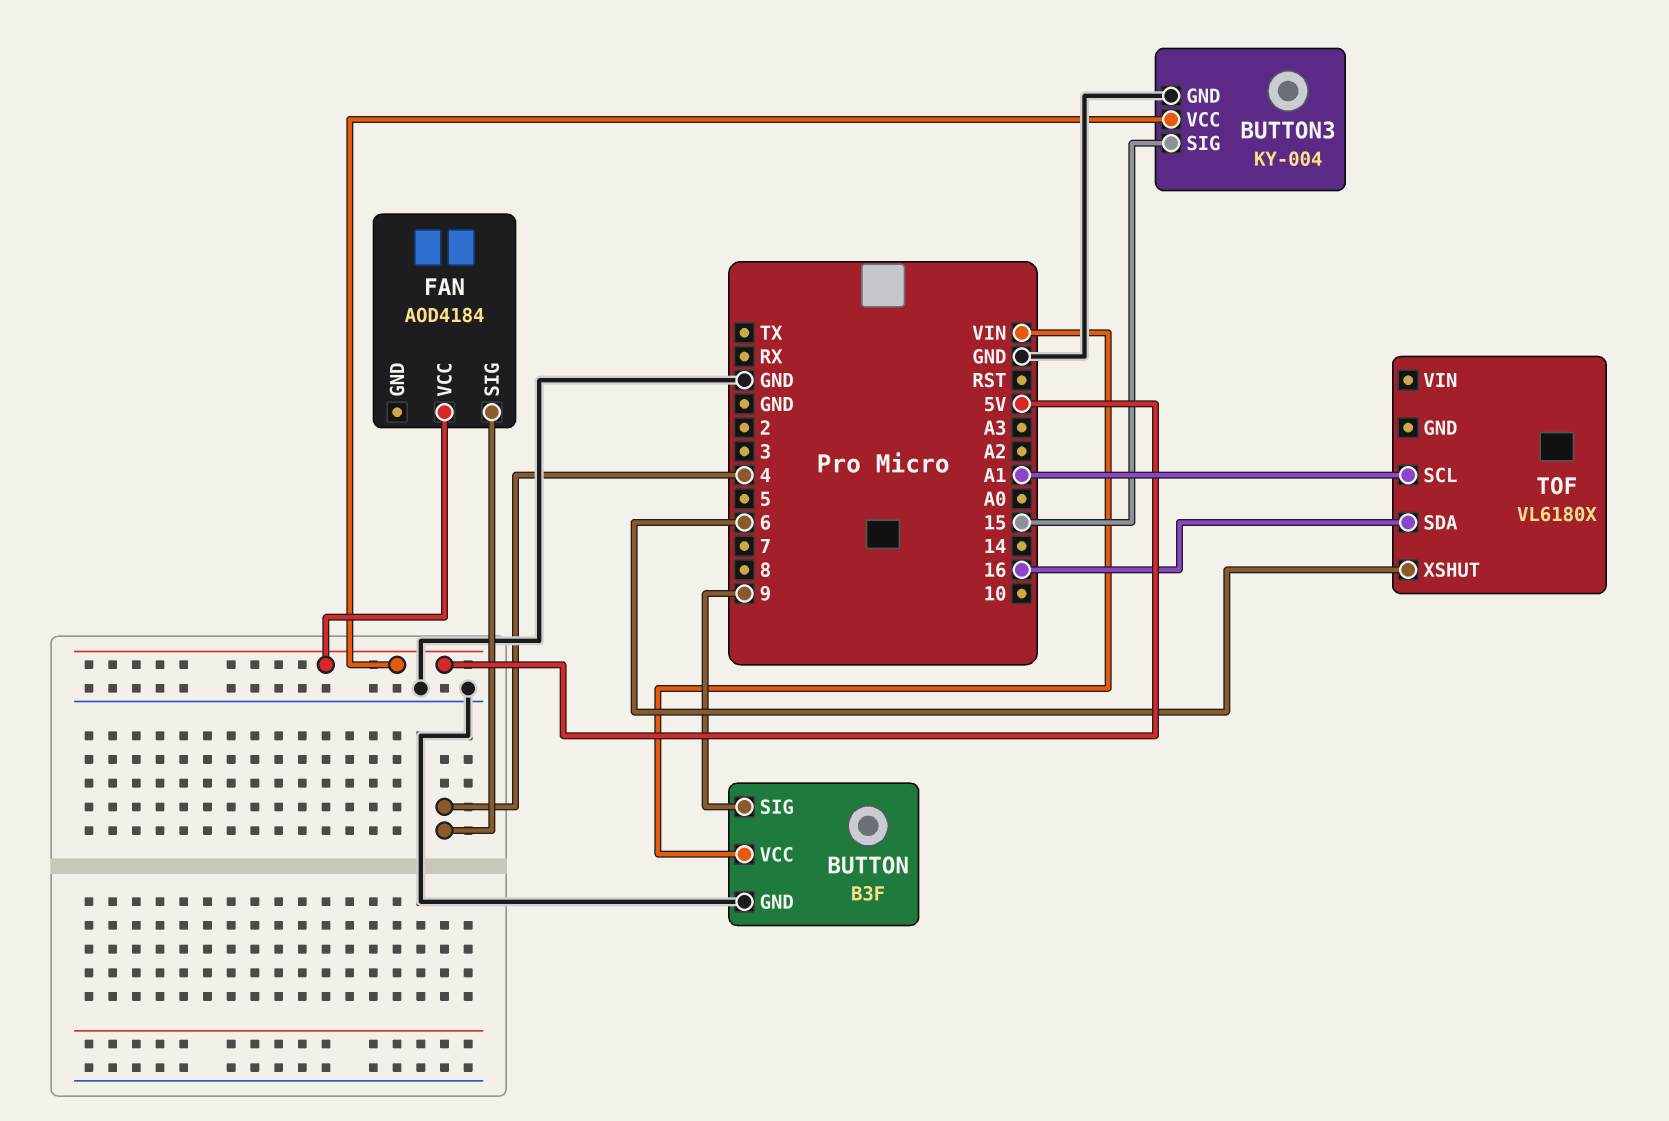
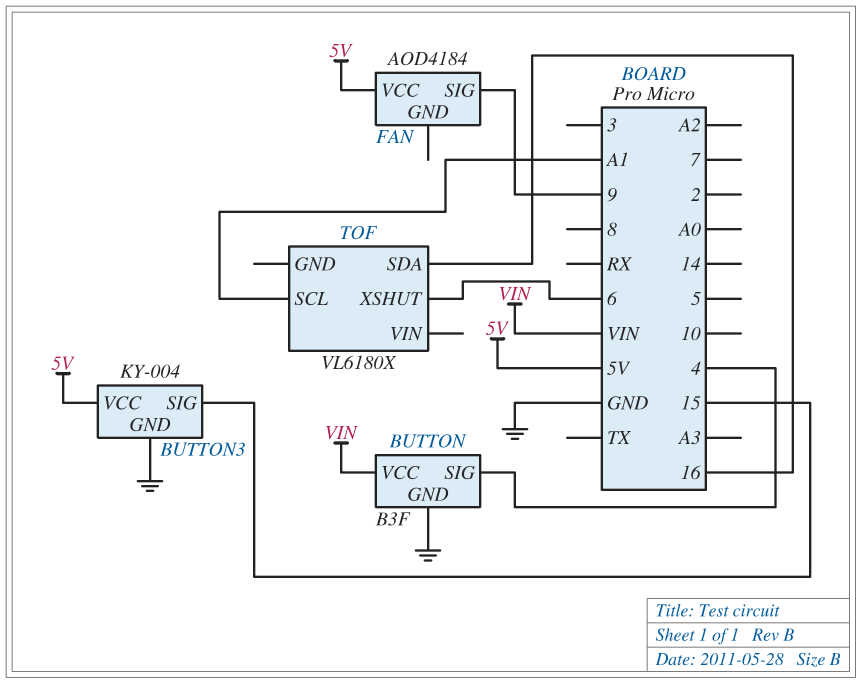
BUTTON pin SIG: 9 -> 4
FAN pin SIG: 4 -> 9

